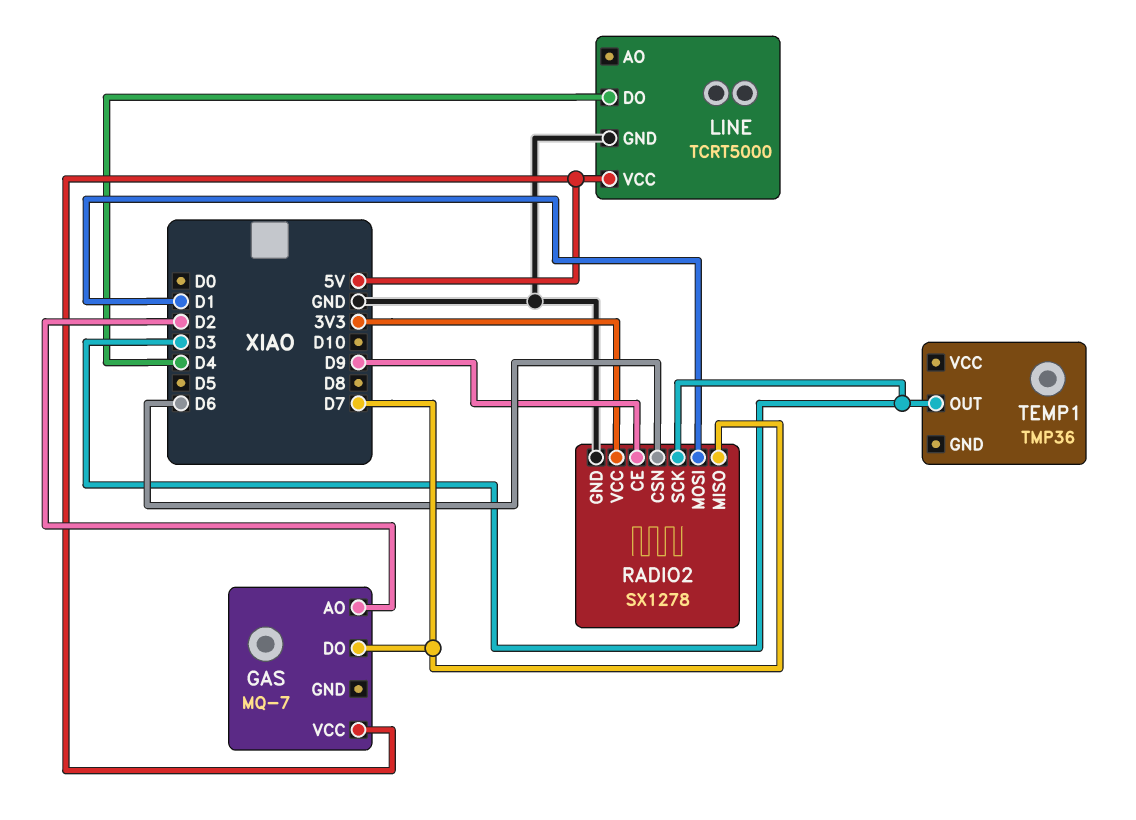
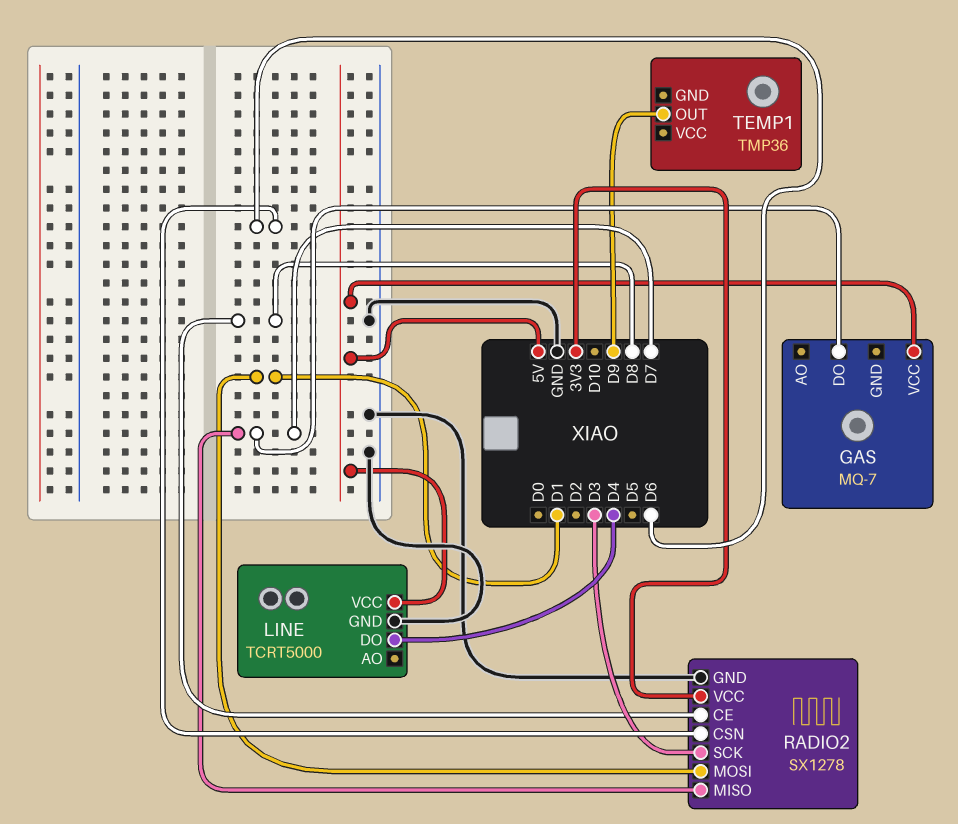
GAS pin AO: D2 -> none
RADIO2 pin CE: D9 -> D8
TEMP1 pin OUT: D3 -> D9

